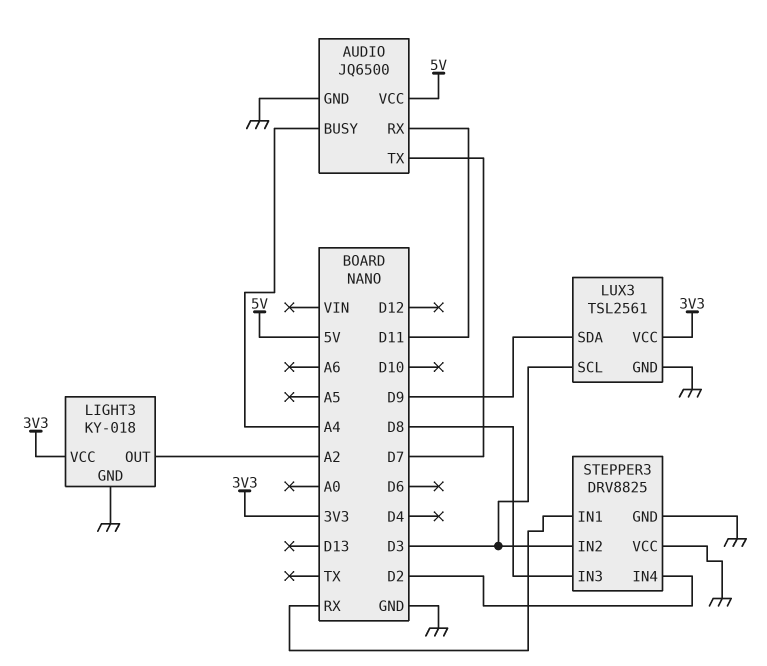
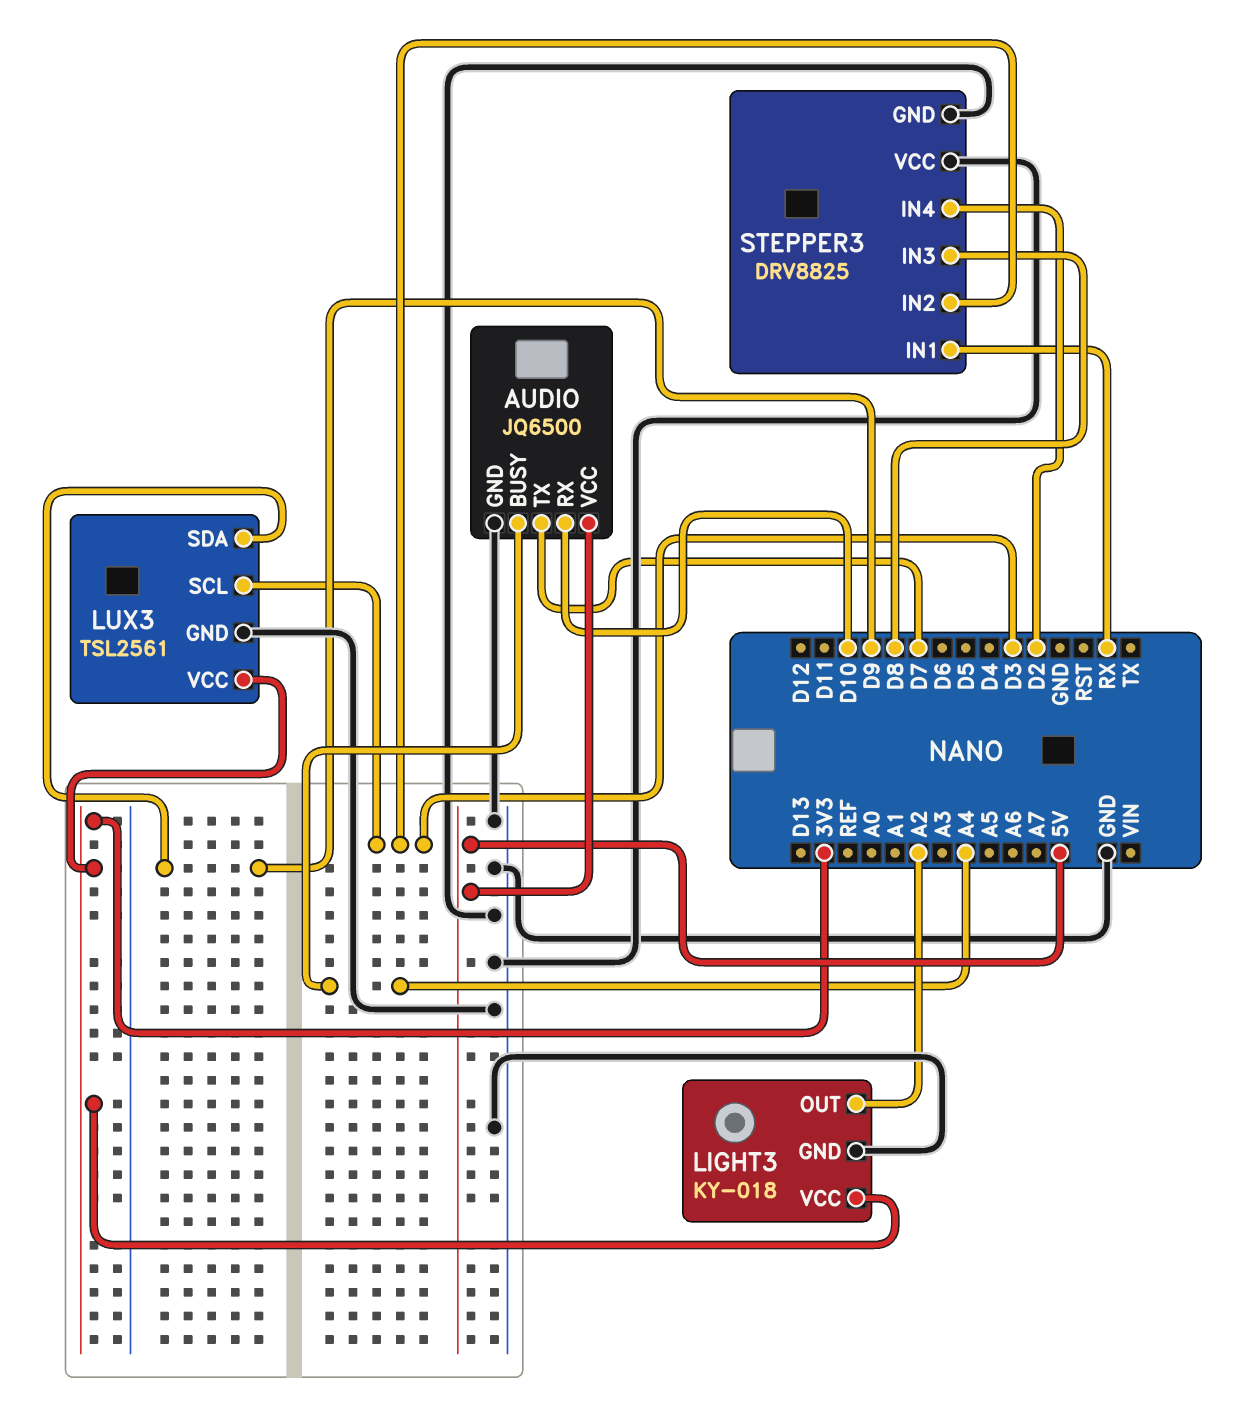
AUDIO pin RX: D11 -> D10

